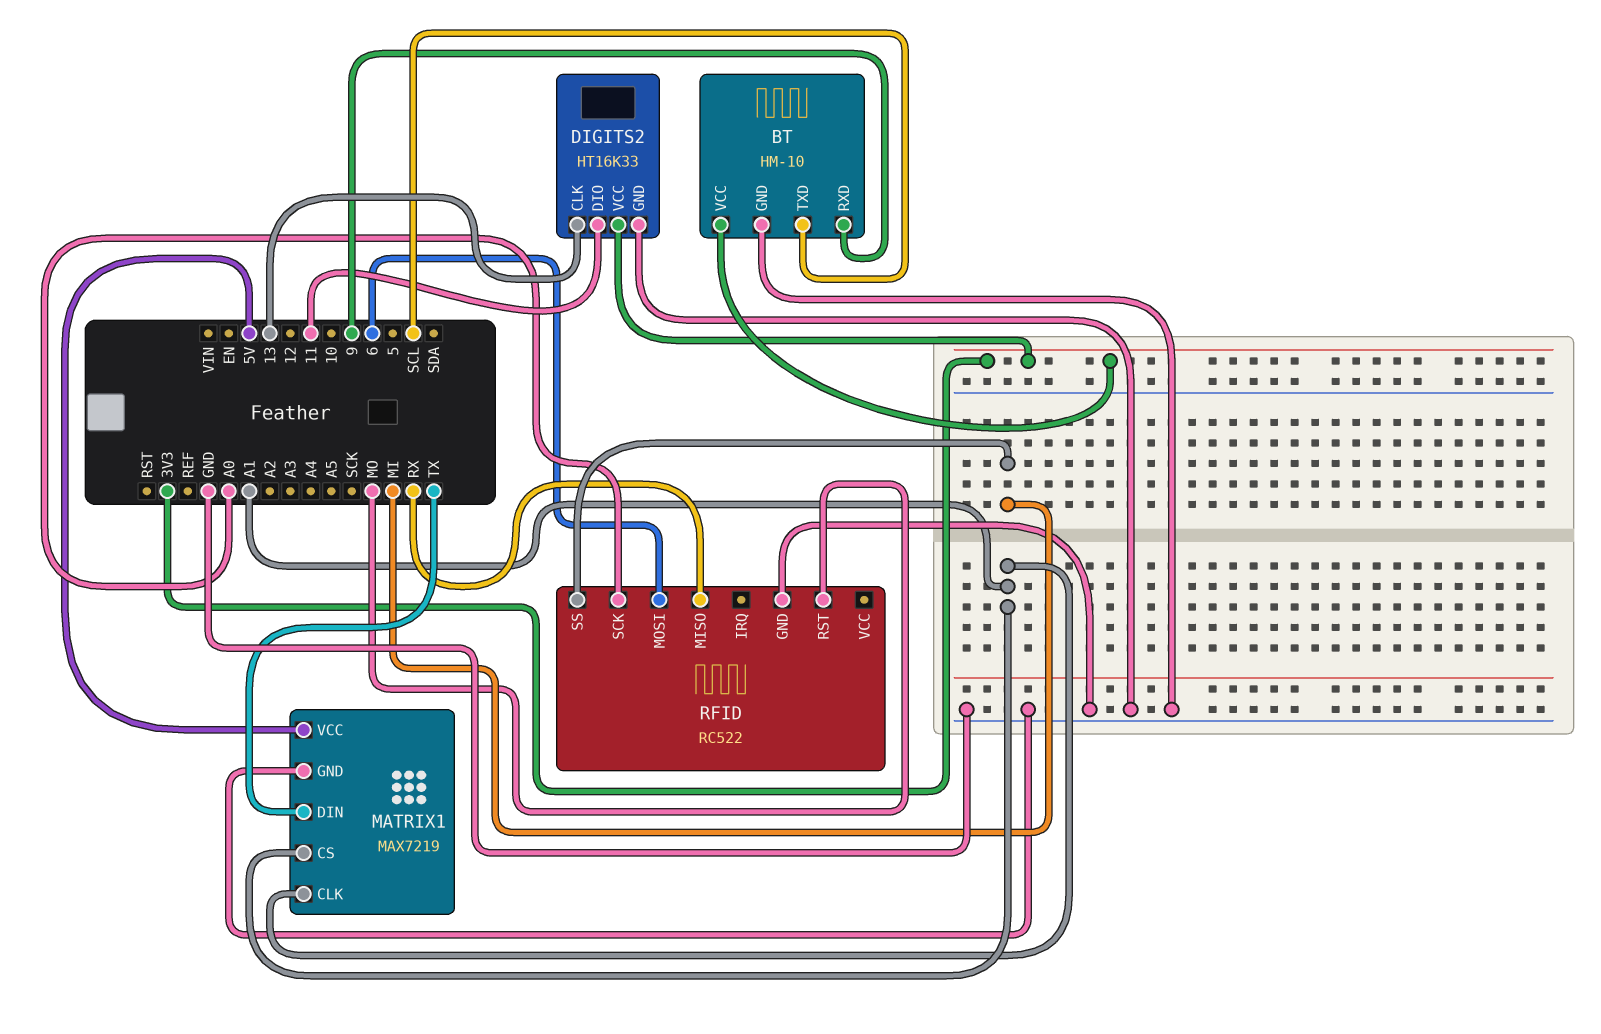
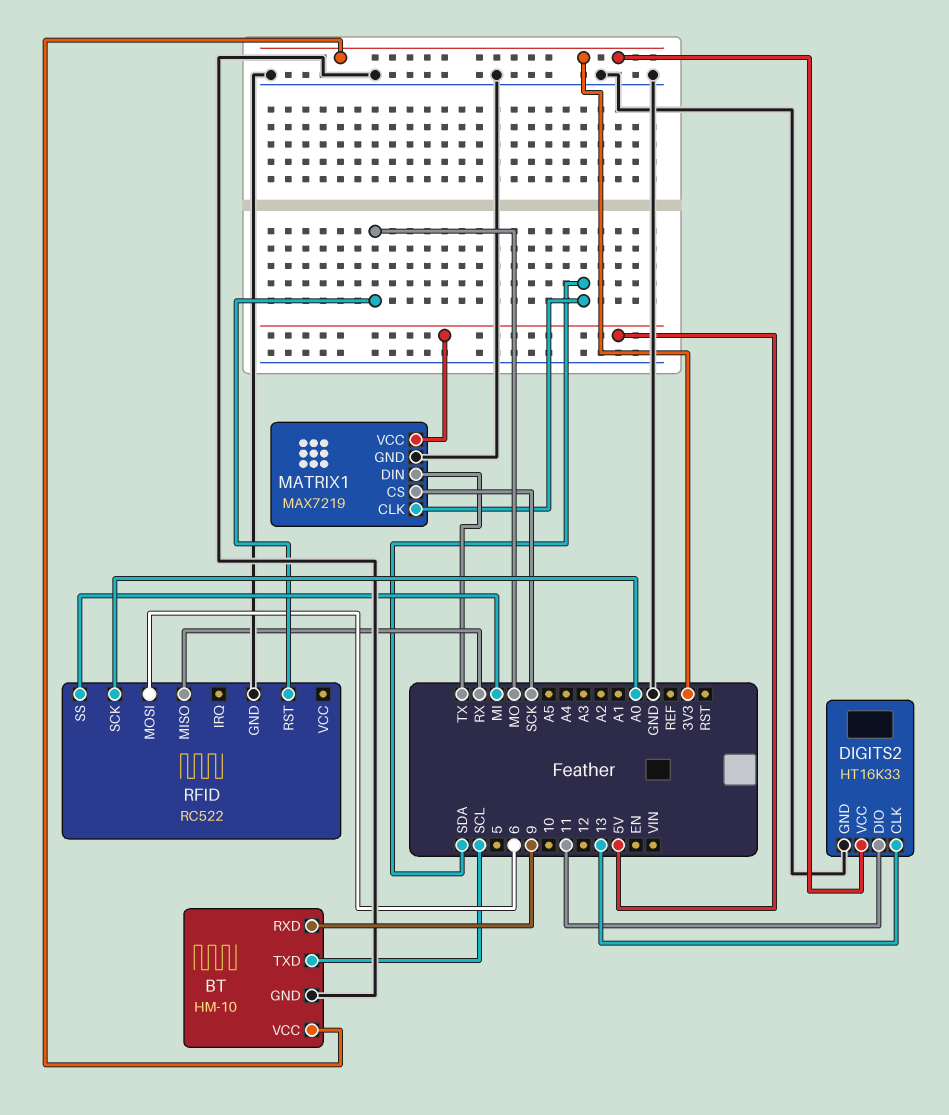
MATRIX1 pin CLK: A1 -> SDA
MATRIX1 pin CS: A1 -> SCK

